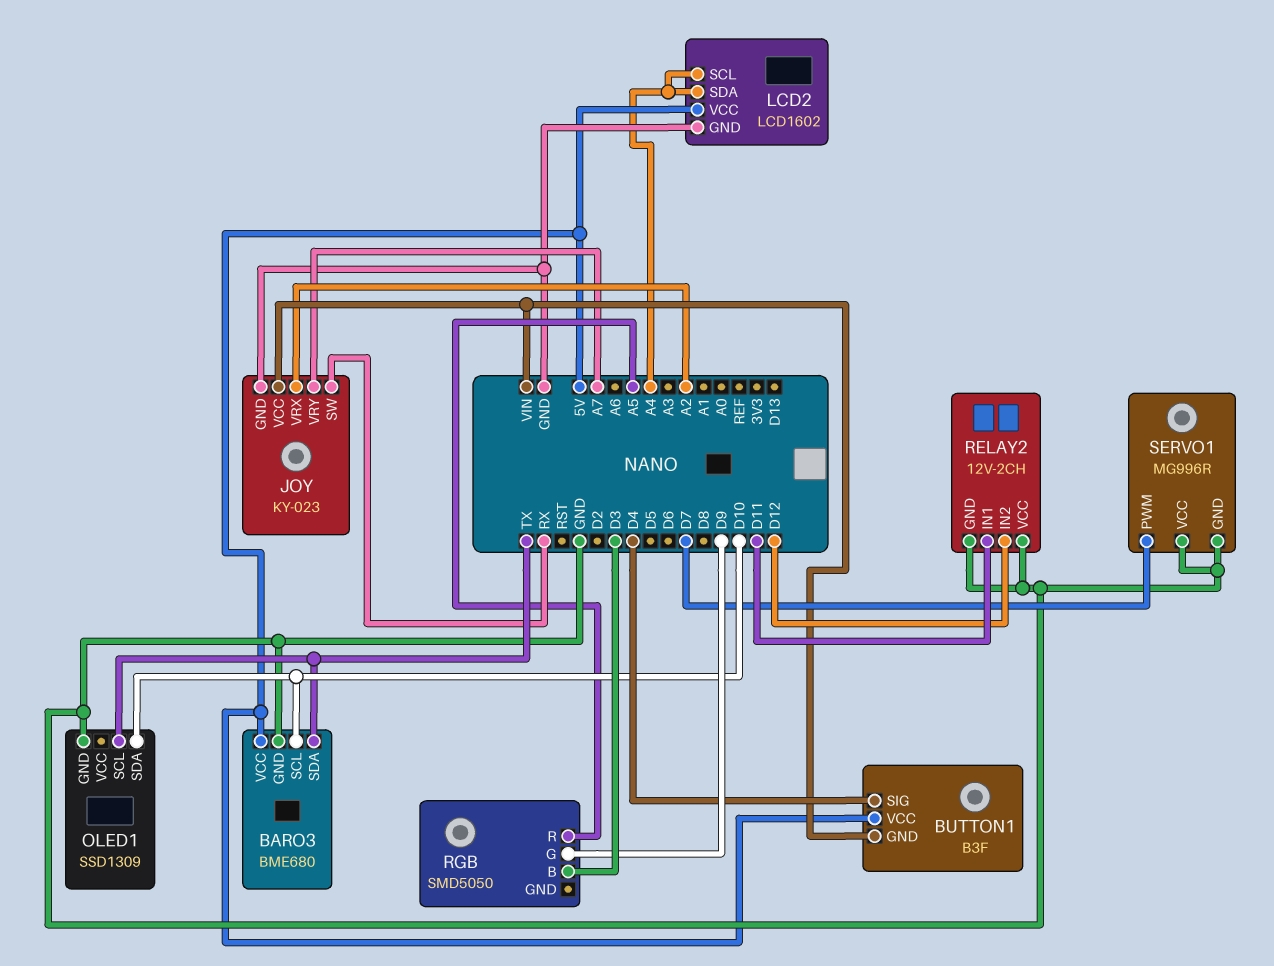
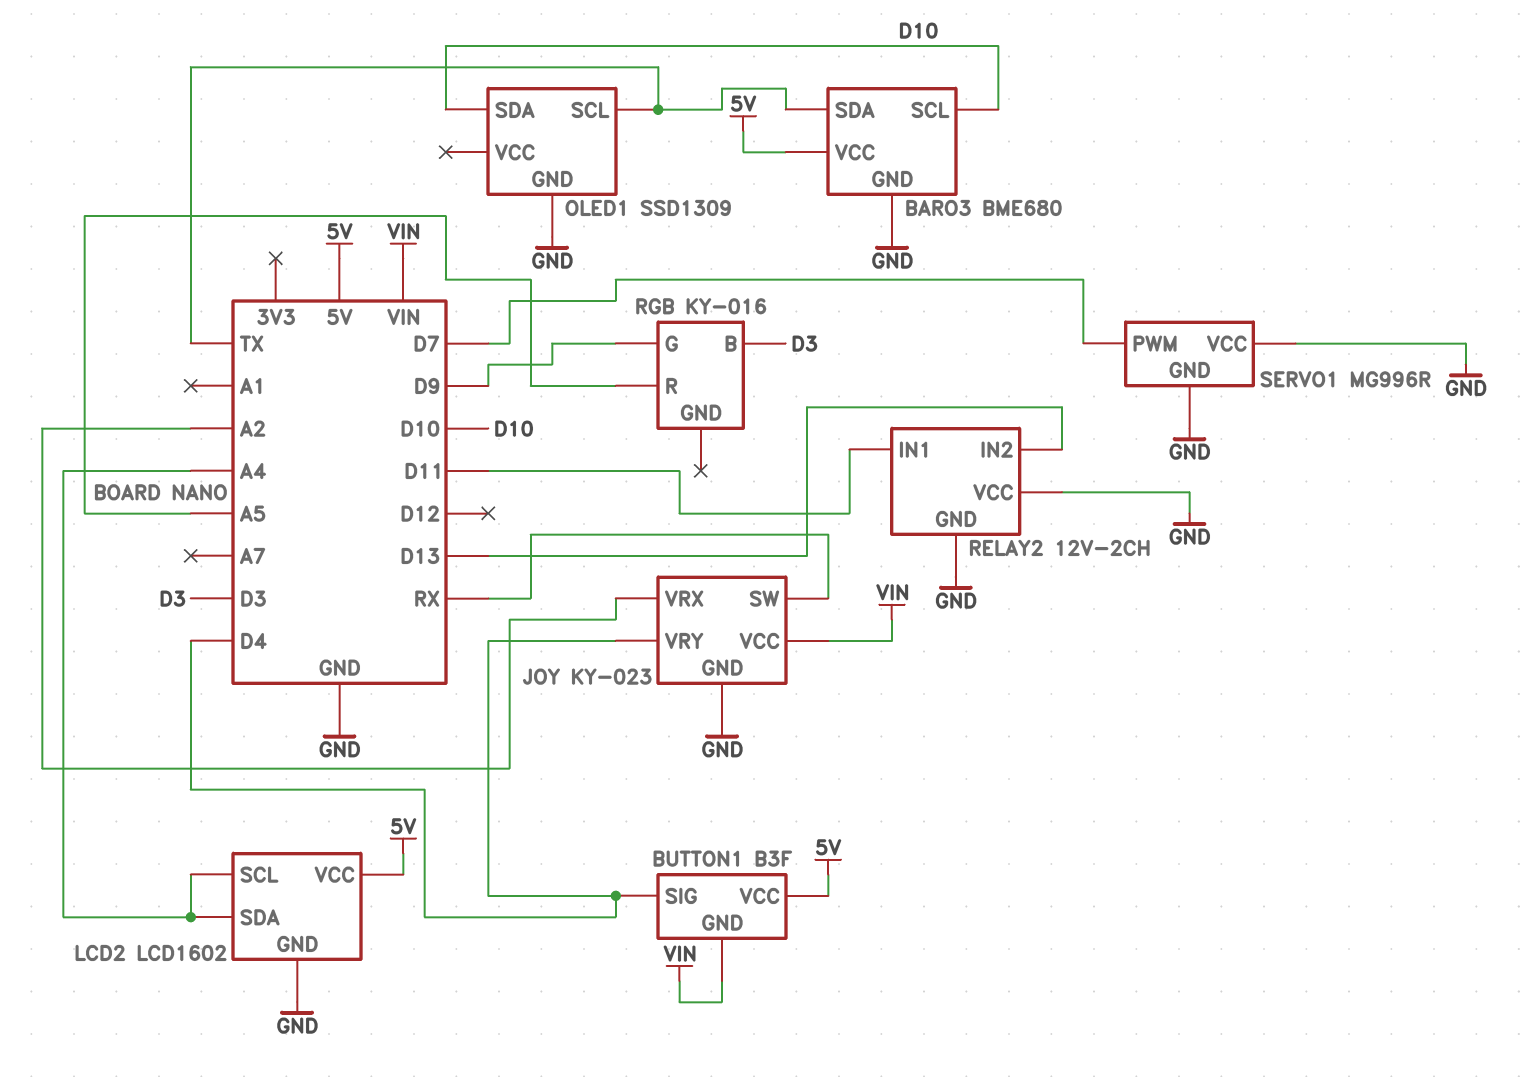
JOY pin VRY: A7 -> D4
RELAY2 pin IN2: D12 -> D13
RGB: SMD5050 -> KY-016

